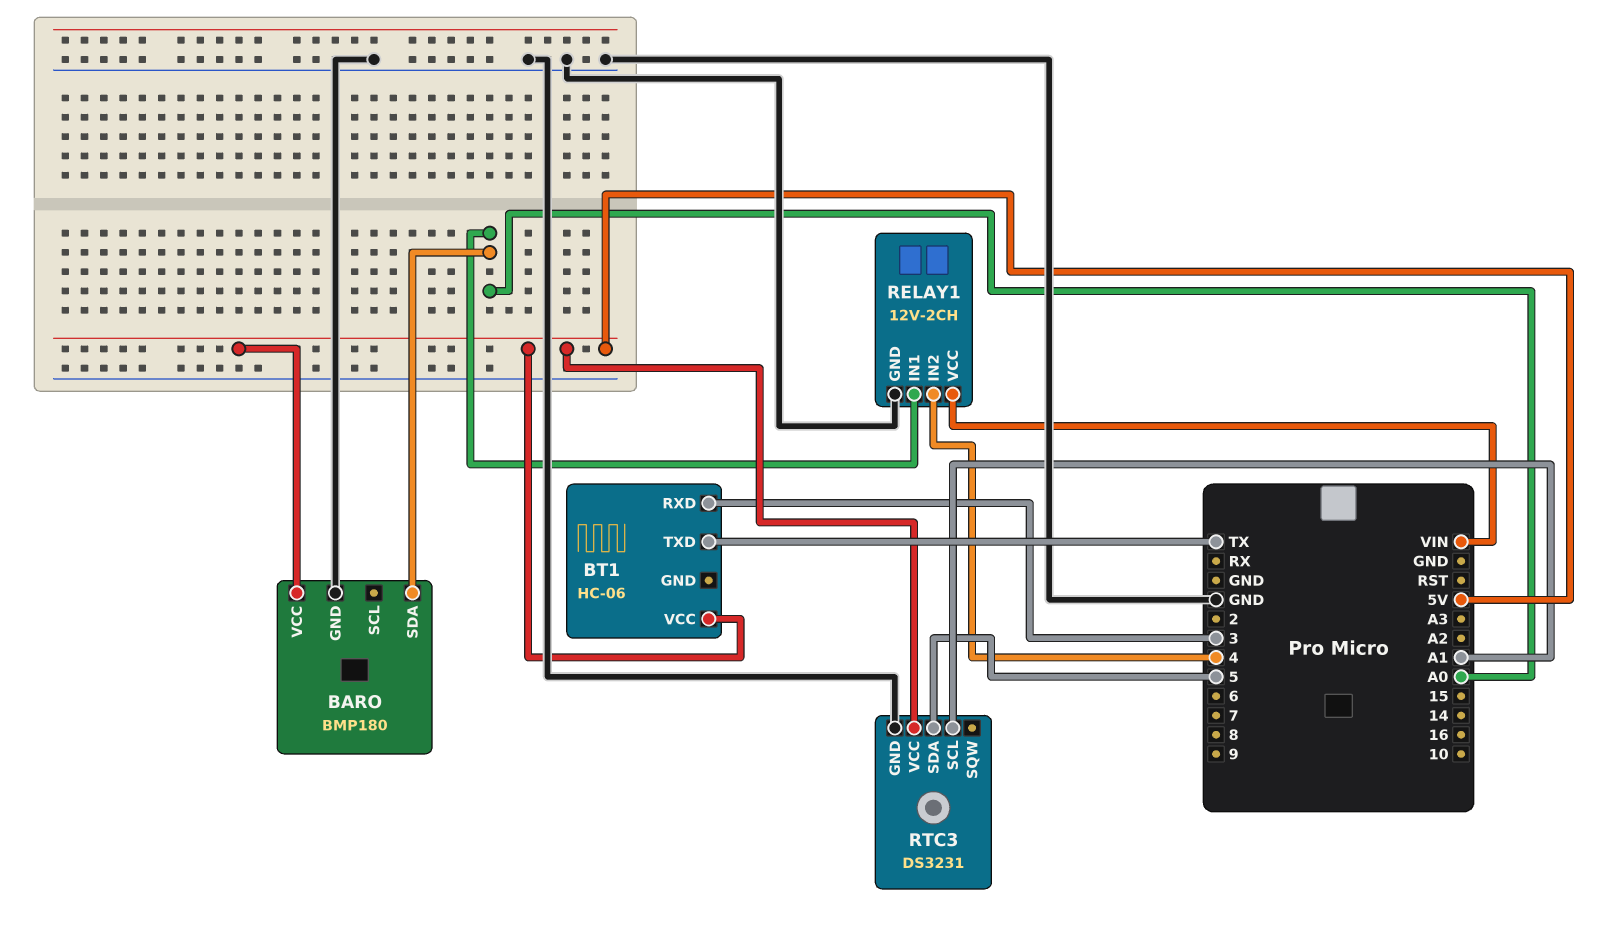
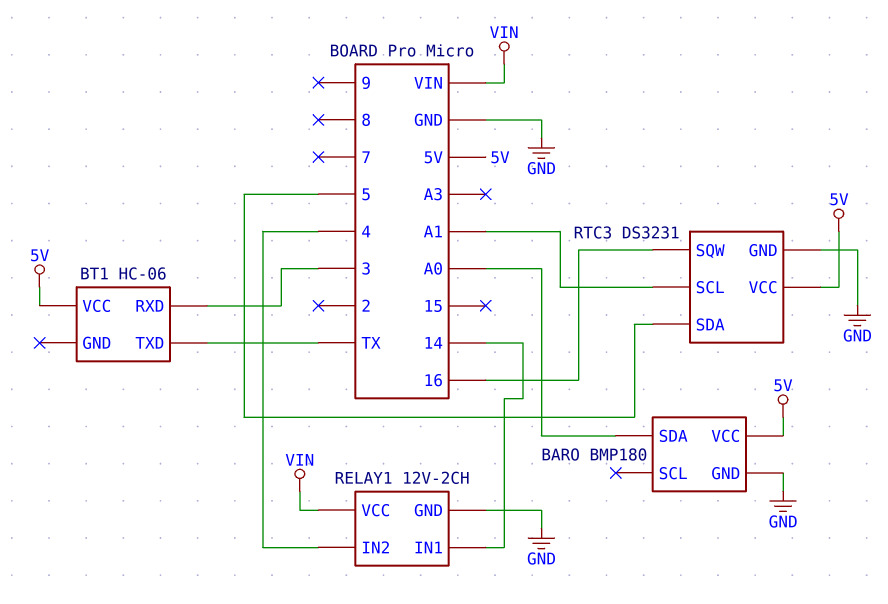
RELAY1 pin IN1: A0 -> 14
RTC3 pin SQW: none -> 16

